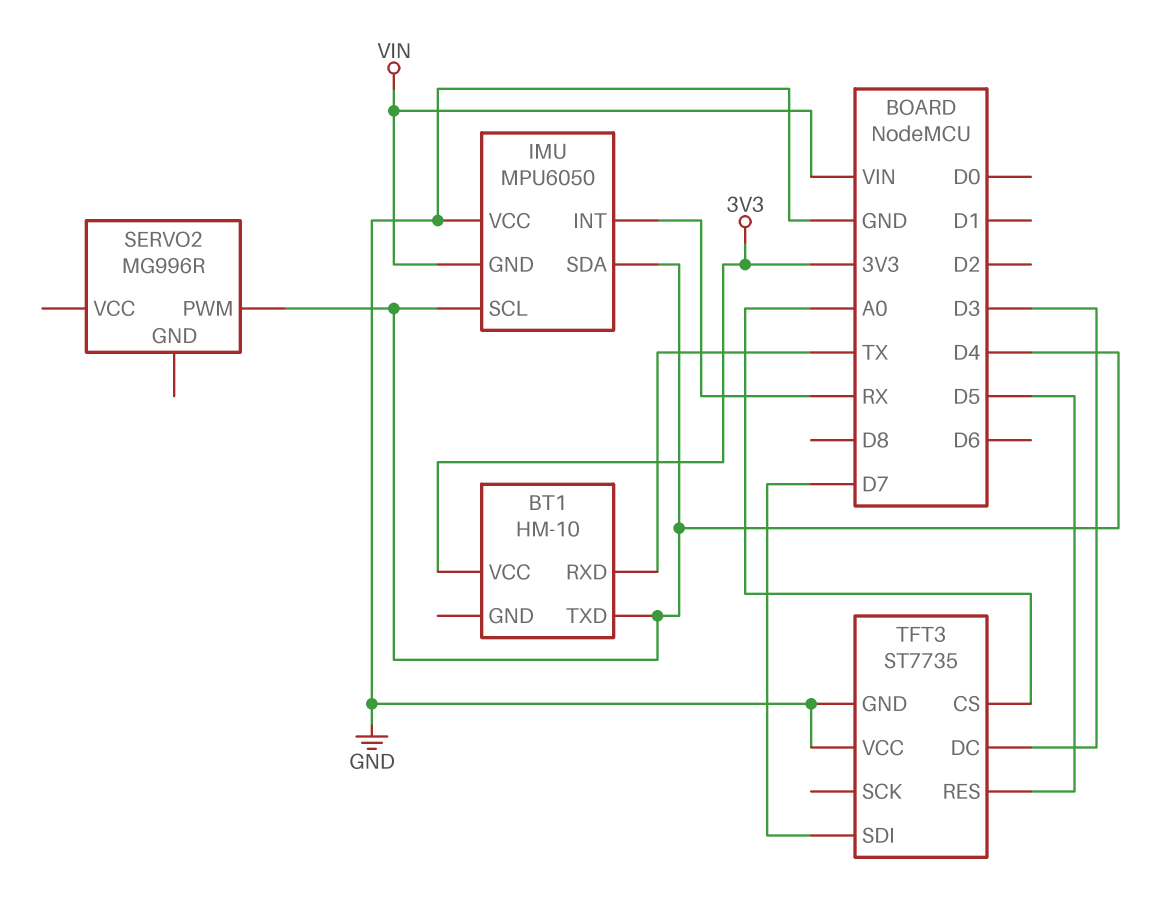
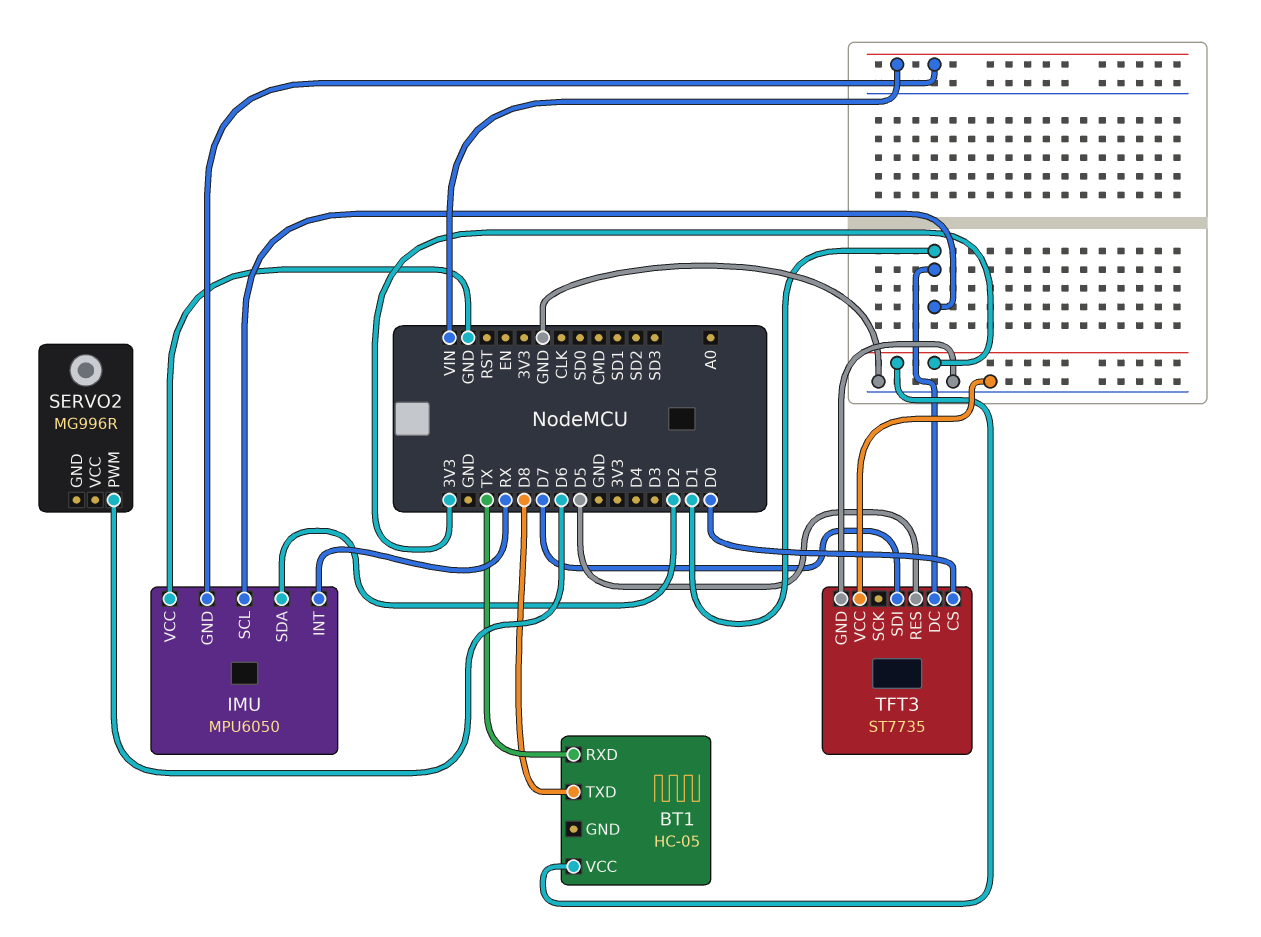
BT1: HM-10 -> HC-05
BT1 pin TXD: D4 -> D8
IMU pin SCL: D4 -> D1
IMU pin SDA: D4 -> D2
SERVO2 pin PWM: D4 -> D6
TFT3 pin CS: A0 -> D0
TFT3 pin DC: D3 -> D1

